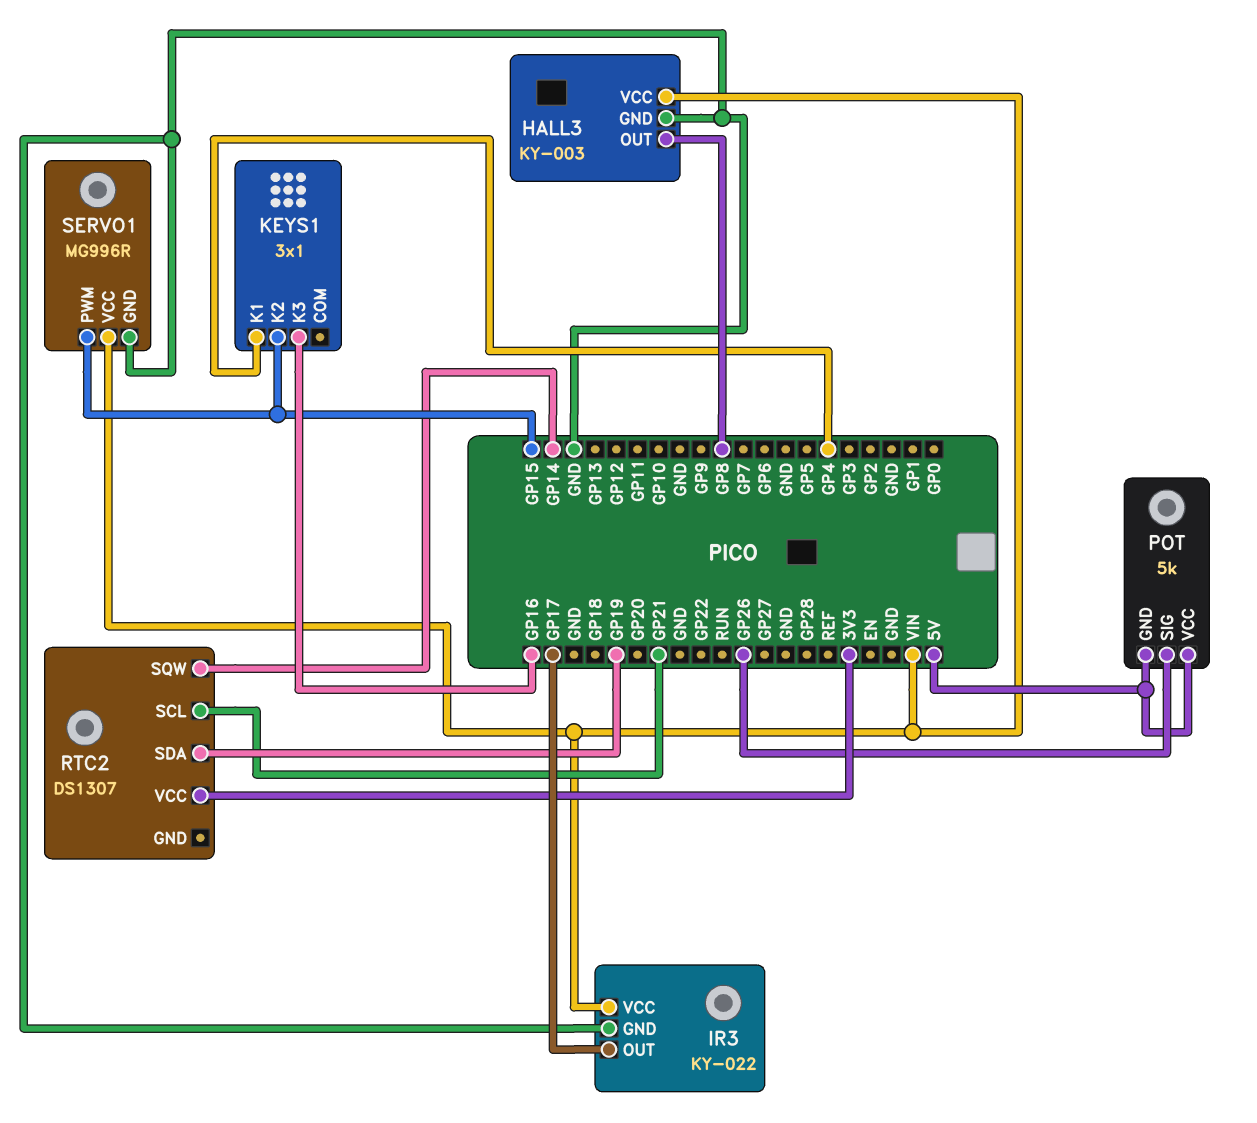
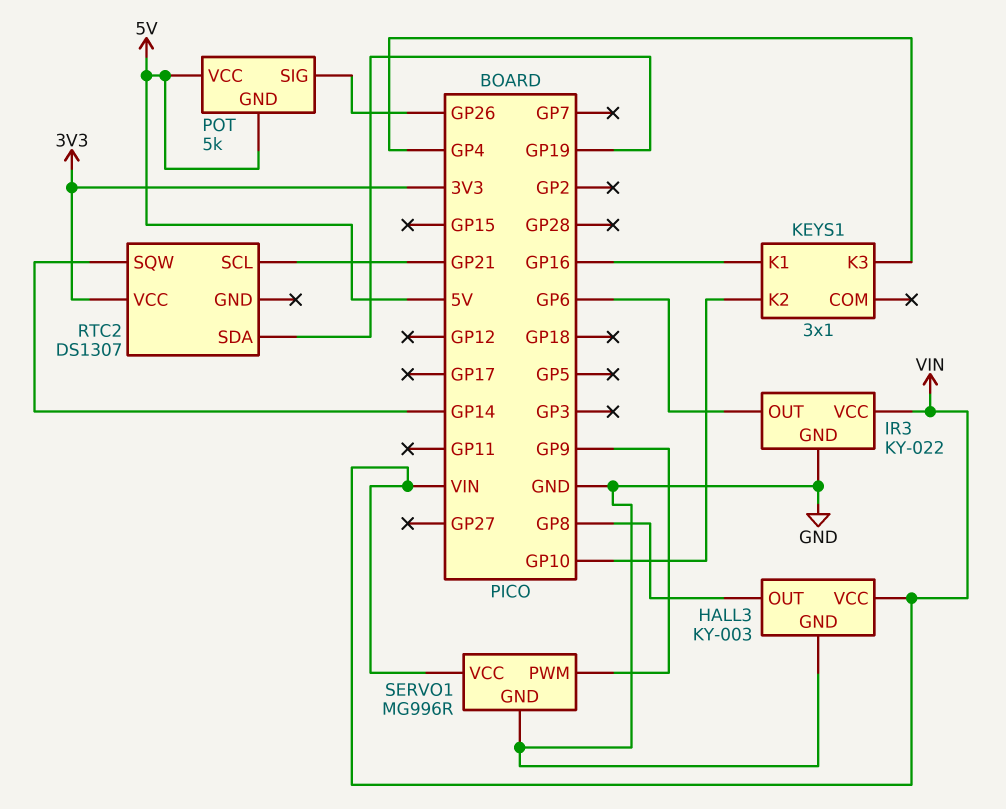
IR3 pin OUT: GP17 -> GP6
KEYS1 pin K1: GP4 -> GP16
KEYS1 pin K2: GP15 -> GP10
KEYS1 pin K3: GP16 -> GP4
SERVO1 pin PWM: GP15 -> GP9

